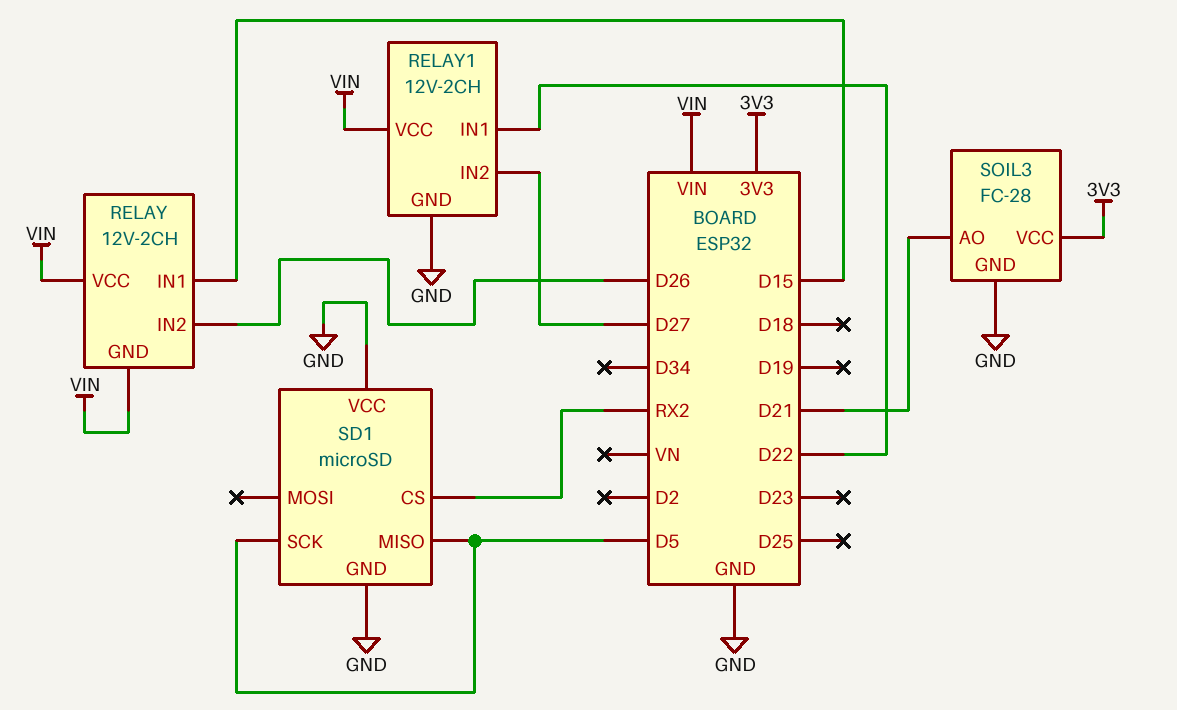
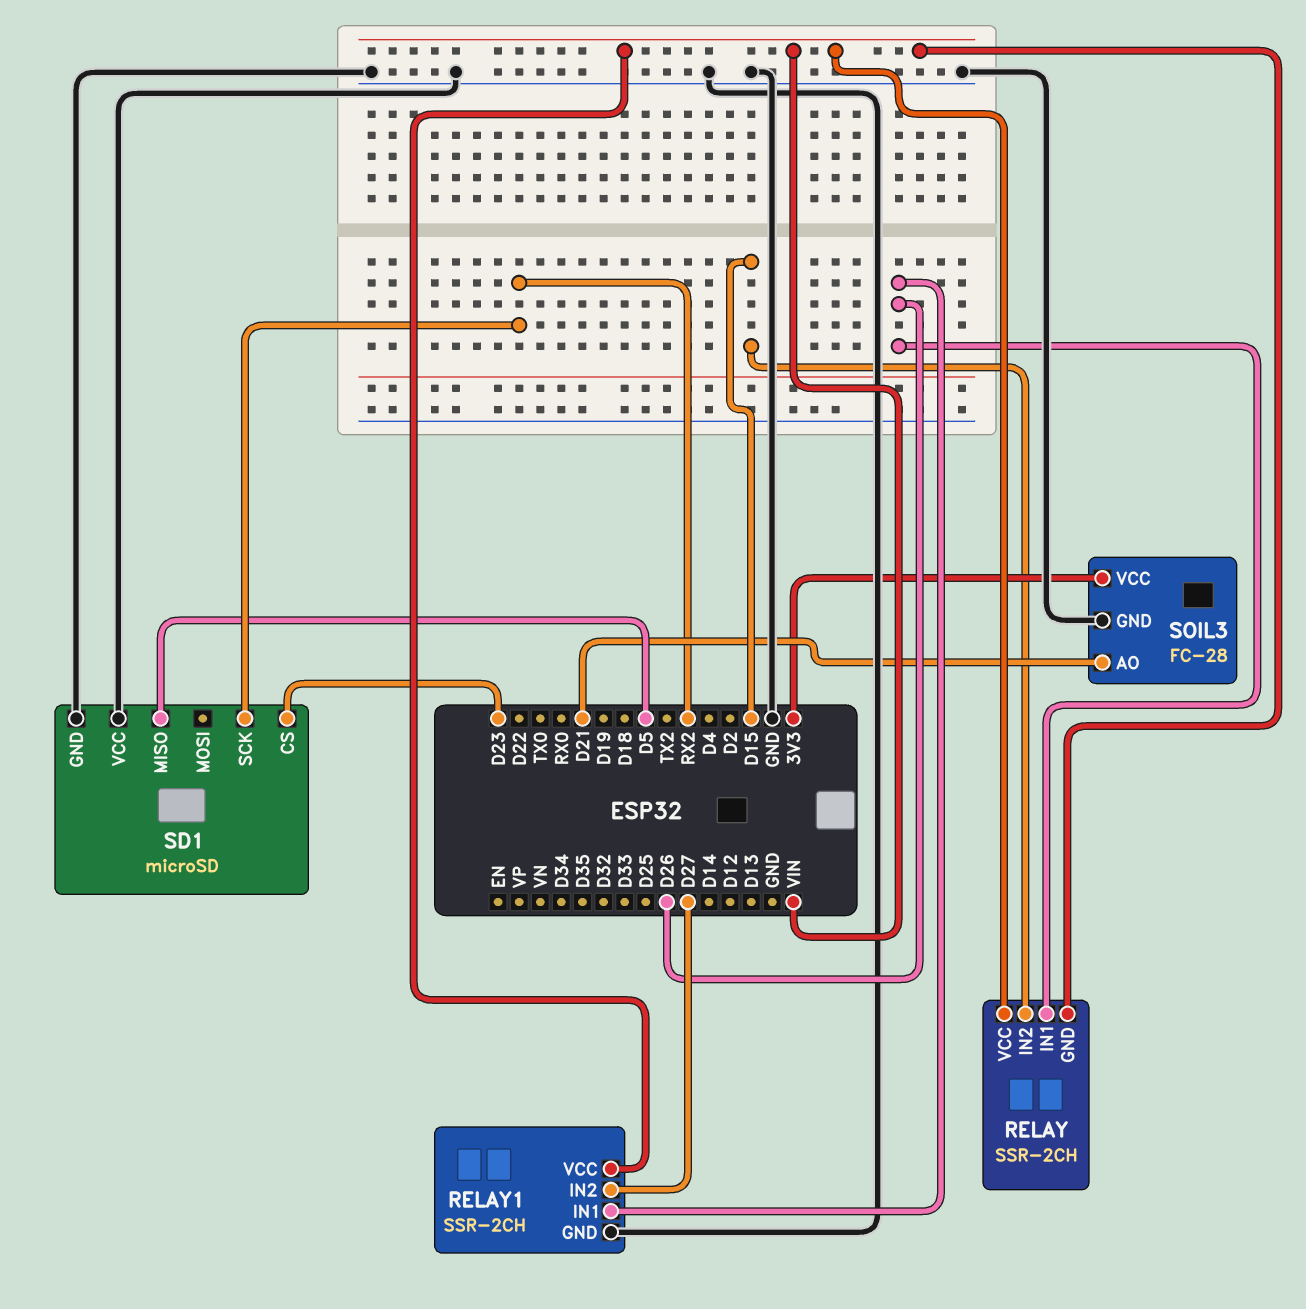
RELAY: 12V-2CH -> SSR-2CH
RELAY pin IN1: D15 -> D26
RELAY pin IN2: D26 -> D15
RELAY1: 12V-2CH -> SSR-2CH
RELAY1 pin IN1: D22 -> D26
SD1 pin CS: RX2 -> D23
SD1 pin SCK: D5 -> RX2

